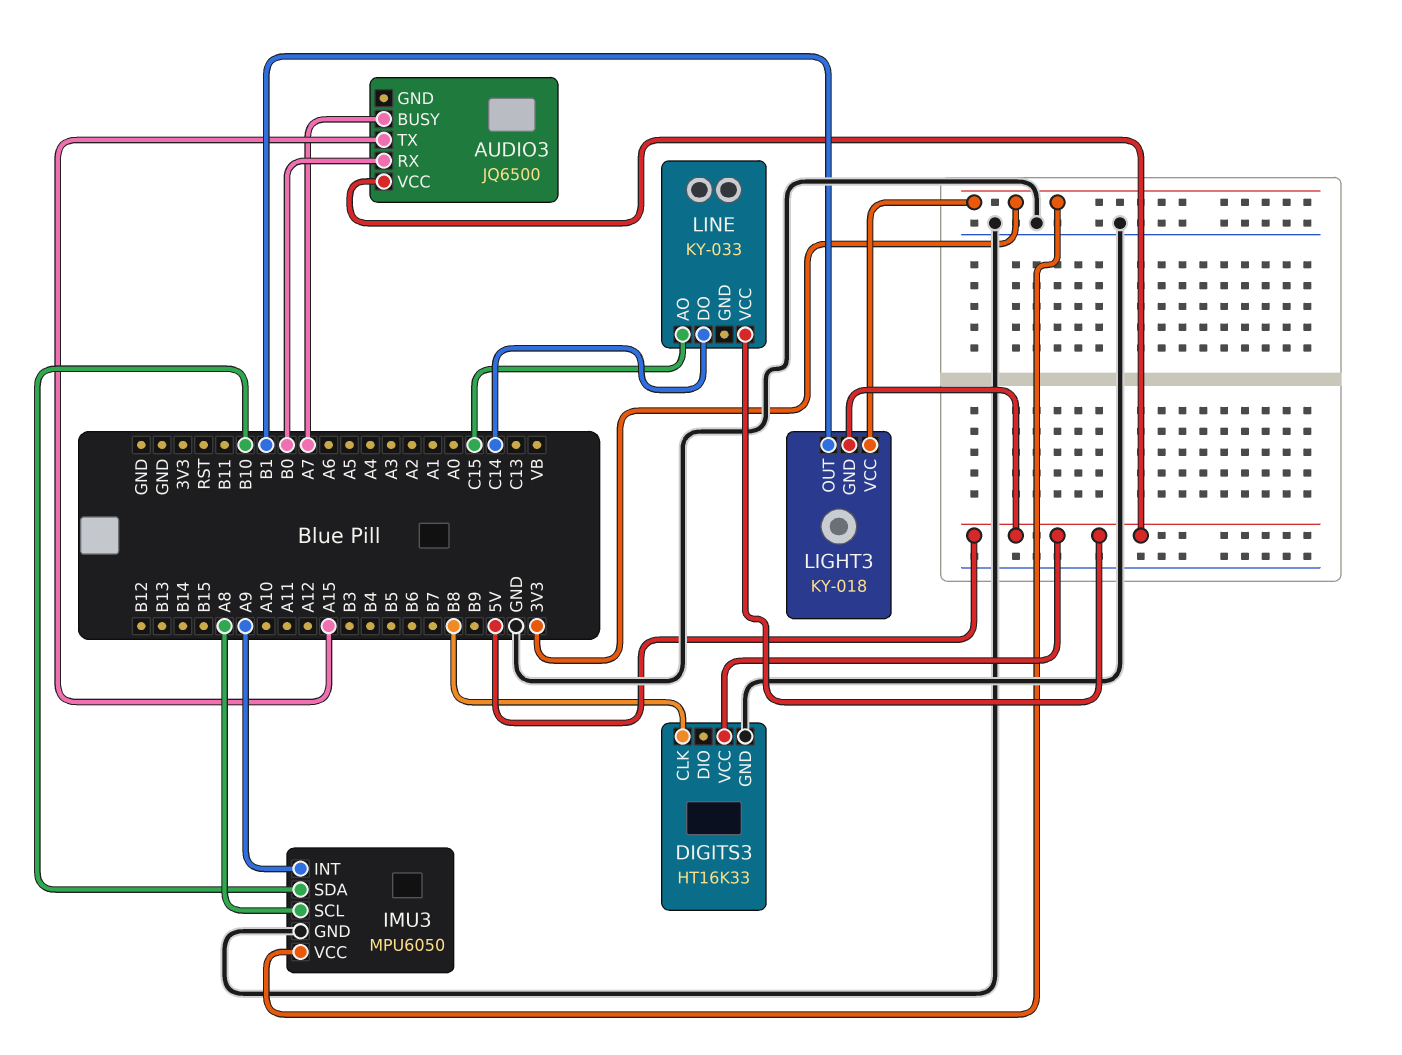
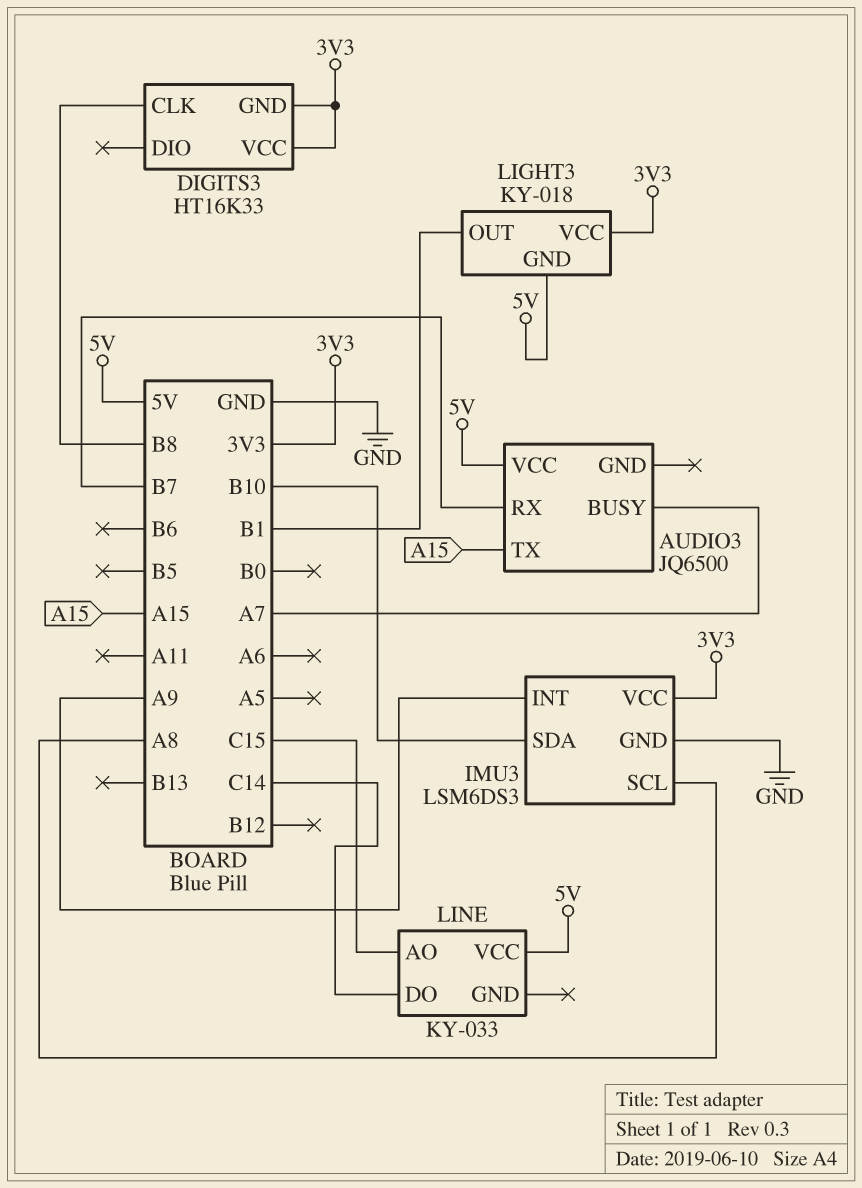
AUDIO3 pin RX: B0 -> B7
DIGITS3 pin GND: GND -> 3V3
DIGITS3 pin VCC: 5V -> 3V3
IMU3: MPU6050 -> LSM6DS3

